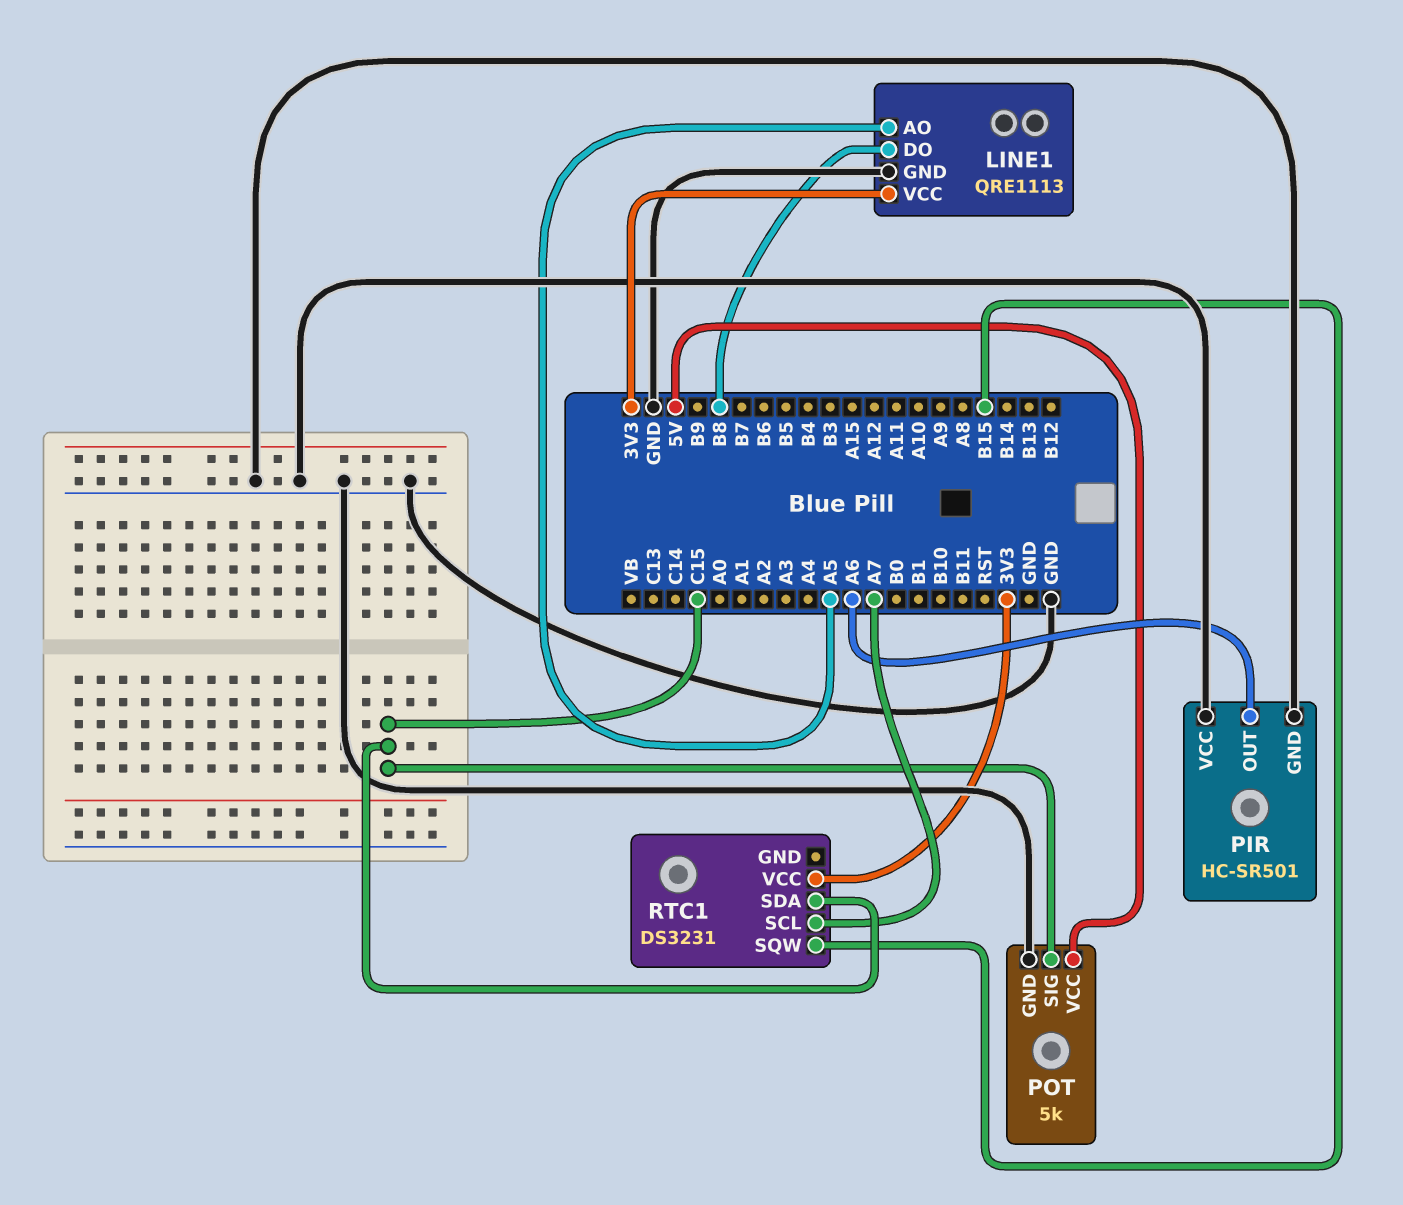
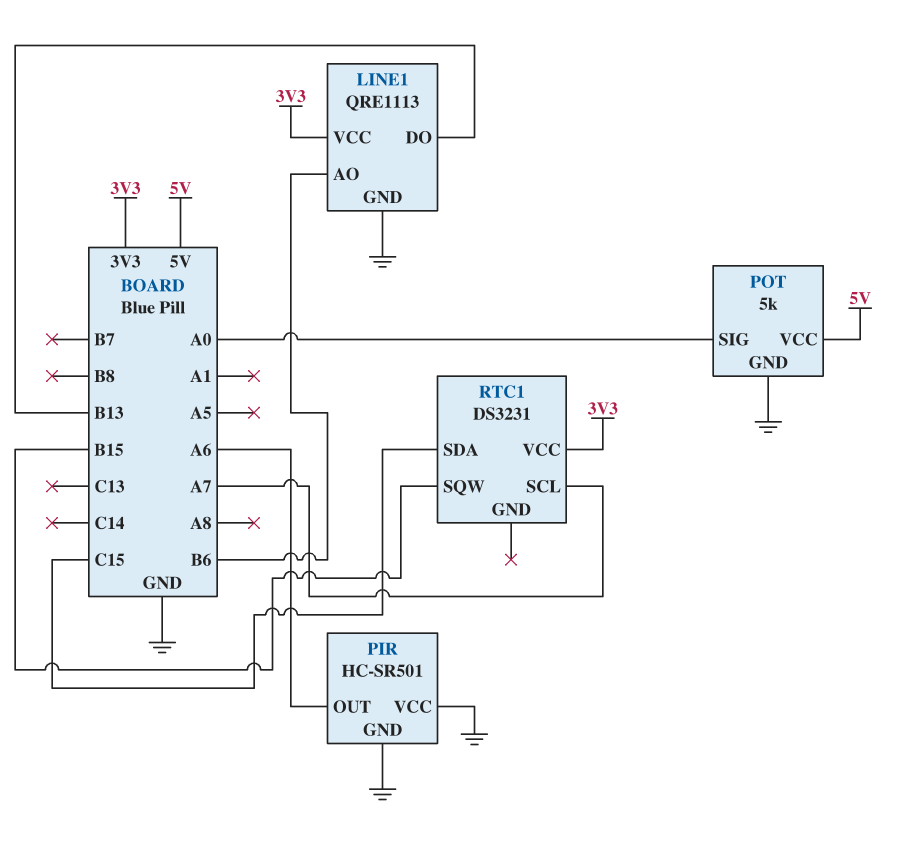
LINE1 pin AO: A5 -> B6
LINE1 pin DO: B8 -> B13
POT pin SIG: C15 -> A0

